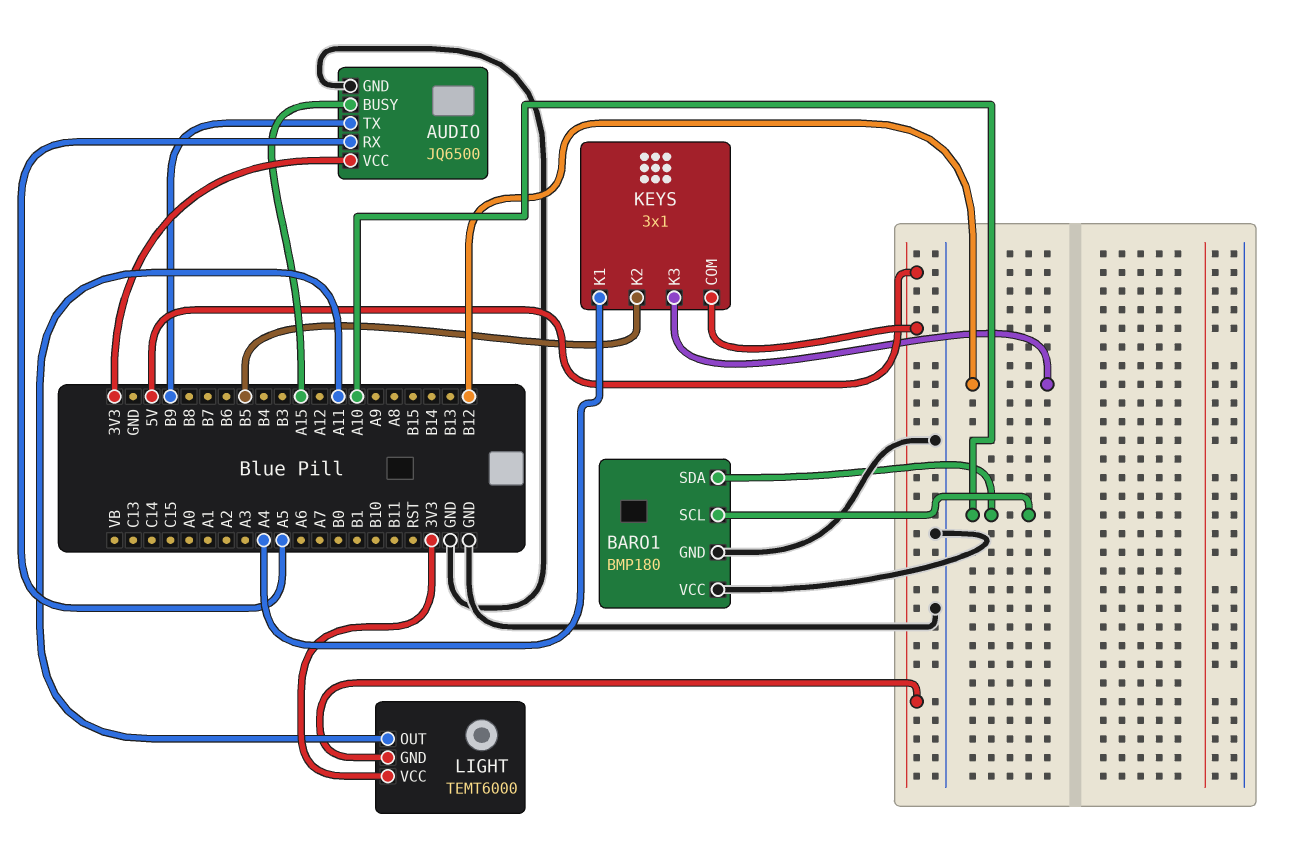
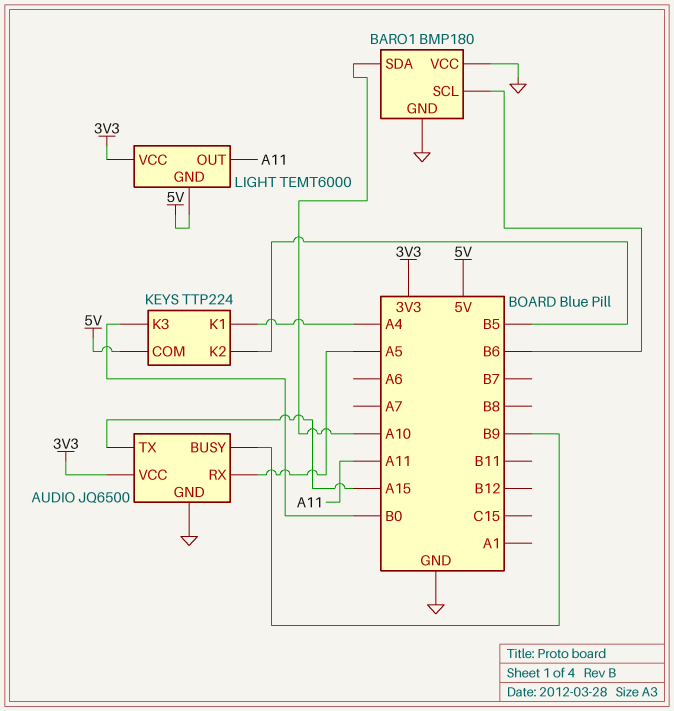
AUDIO pin BUSY: A15 -> B9
AUDIO pin TX: B9 -> A15
BARO1 pin SCL: A10 -> B6
KEYS: 3x1 -> TTP224
KEYS pin K3: B12 -> B0

